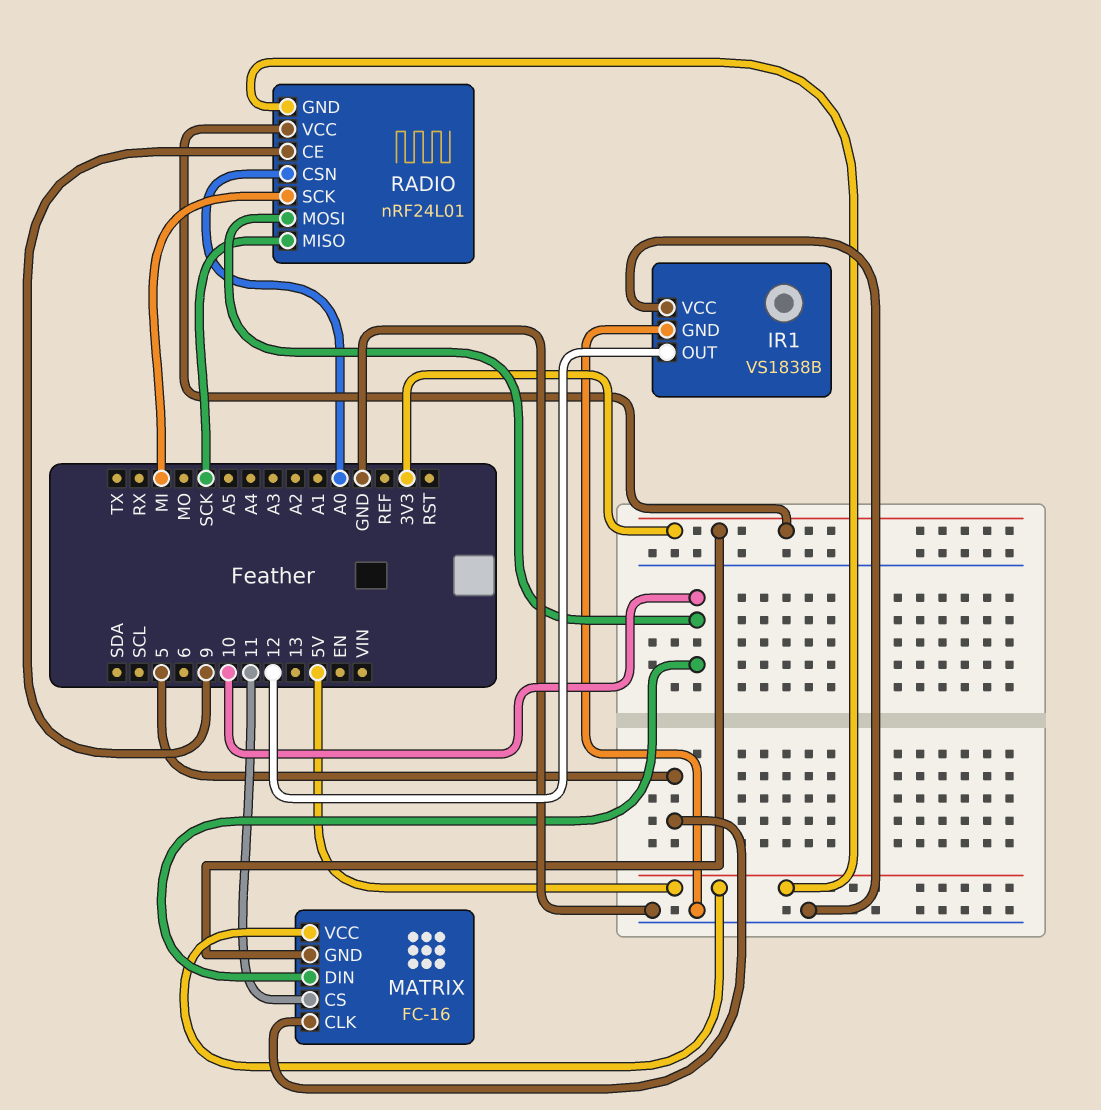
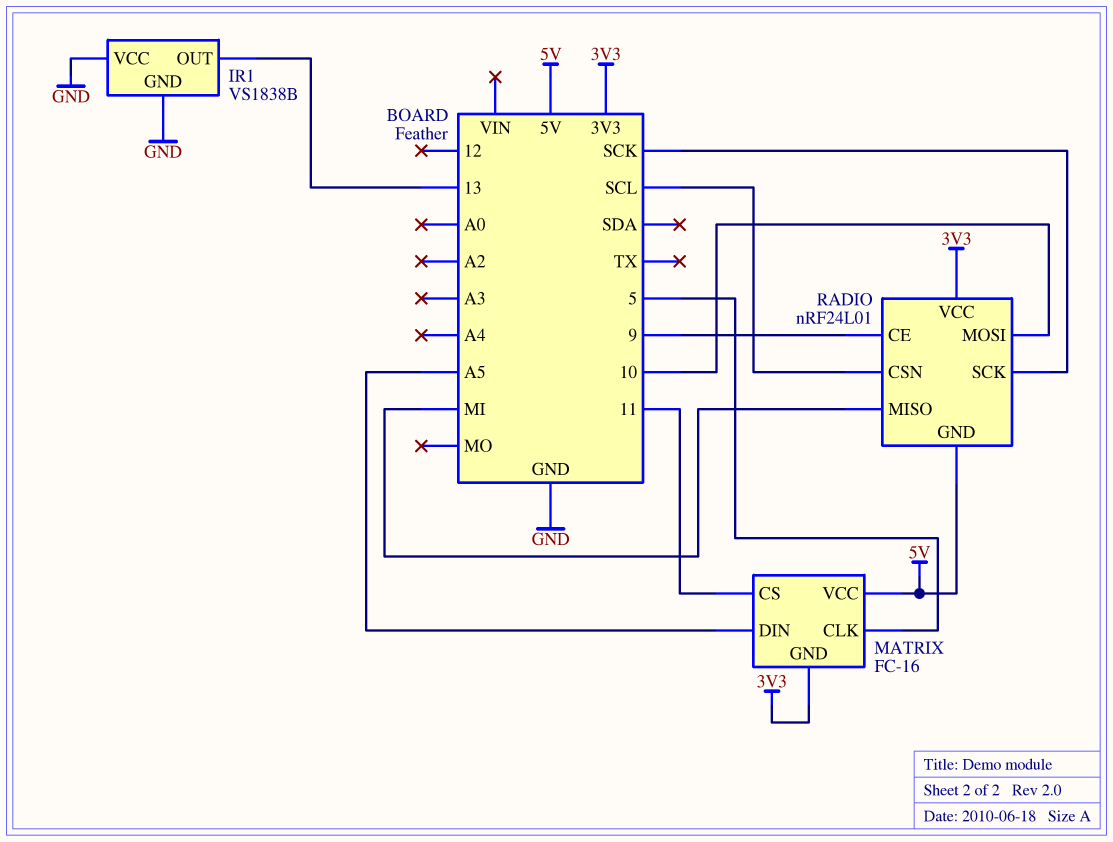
IR1 pin OUT: 12 -> 13
MATRIX pin DIN: 10 -> A5
RADIO pin CSN: A0 -> SCL
RADIO pin MISO: SCK -> MI
RADIO pin SCK: MI -> SCK

